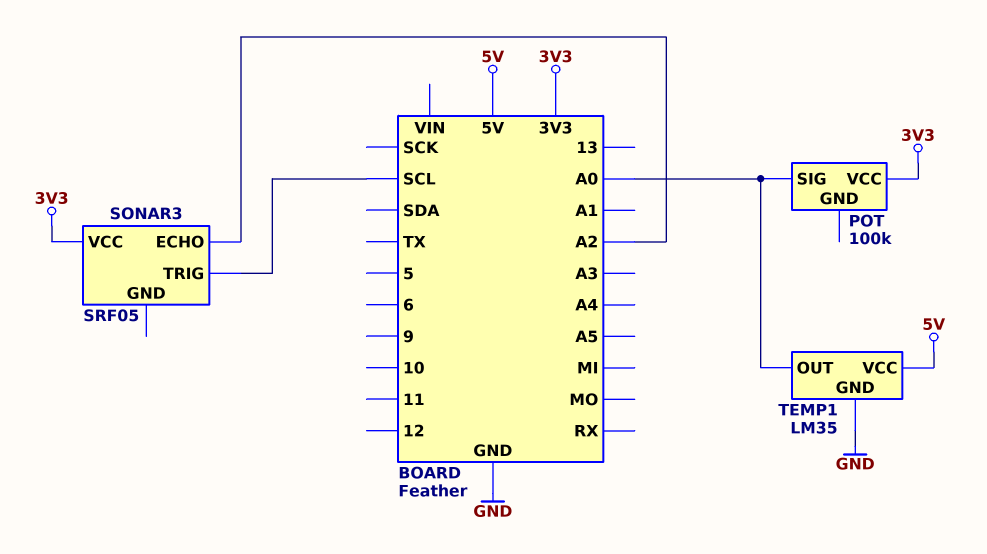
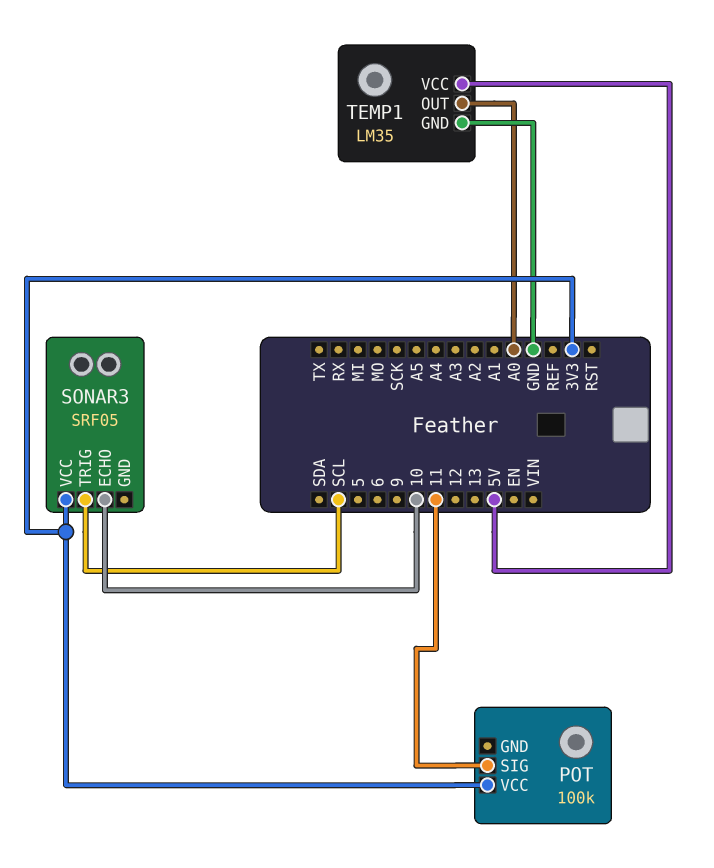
POT pin SIG: A0 -> 11
SONAR3 pin ECHO: A2 -> 10

